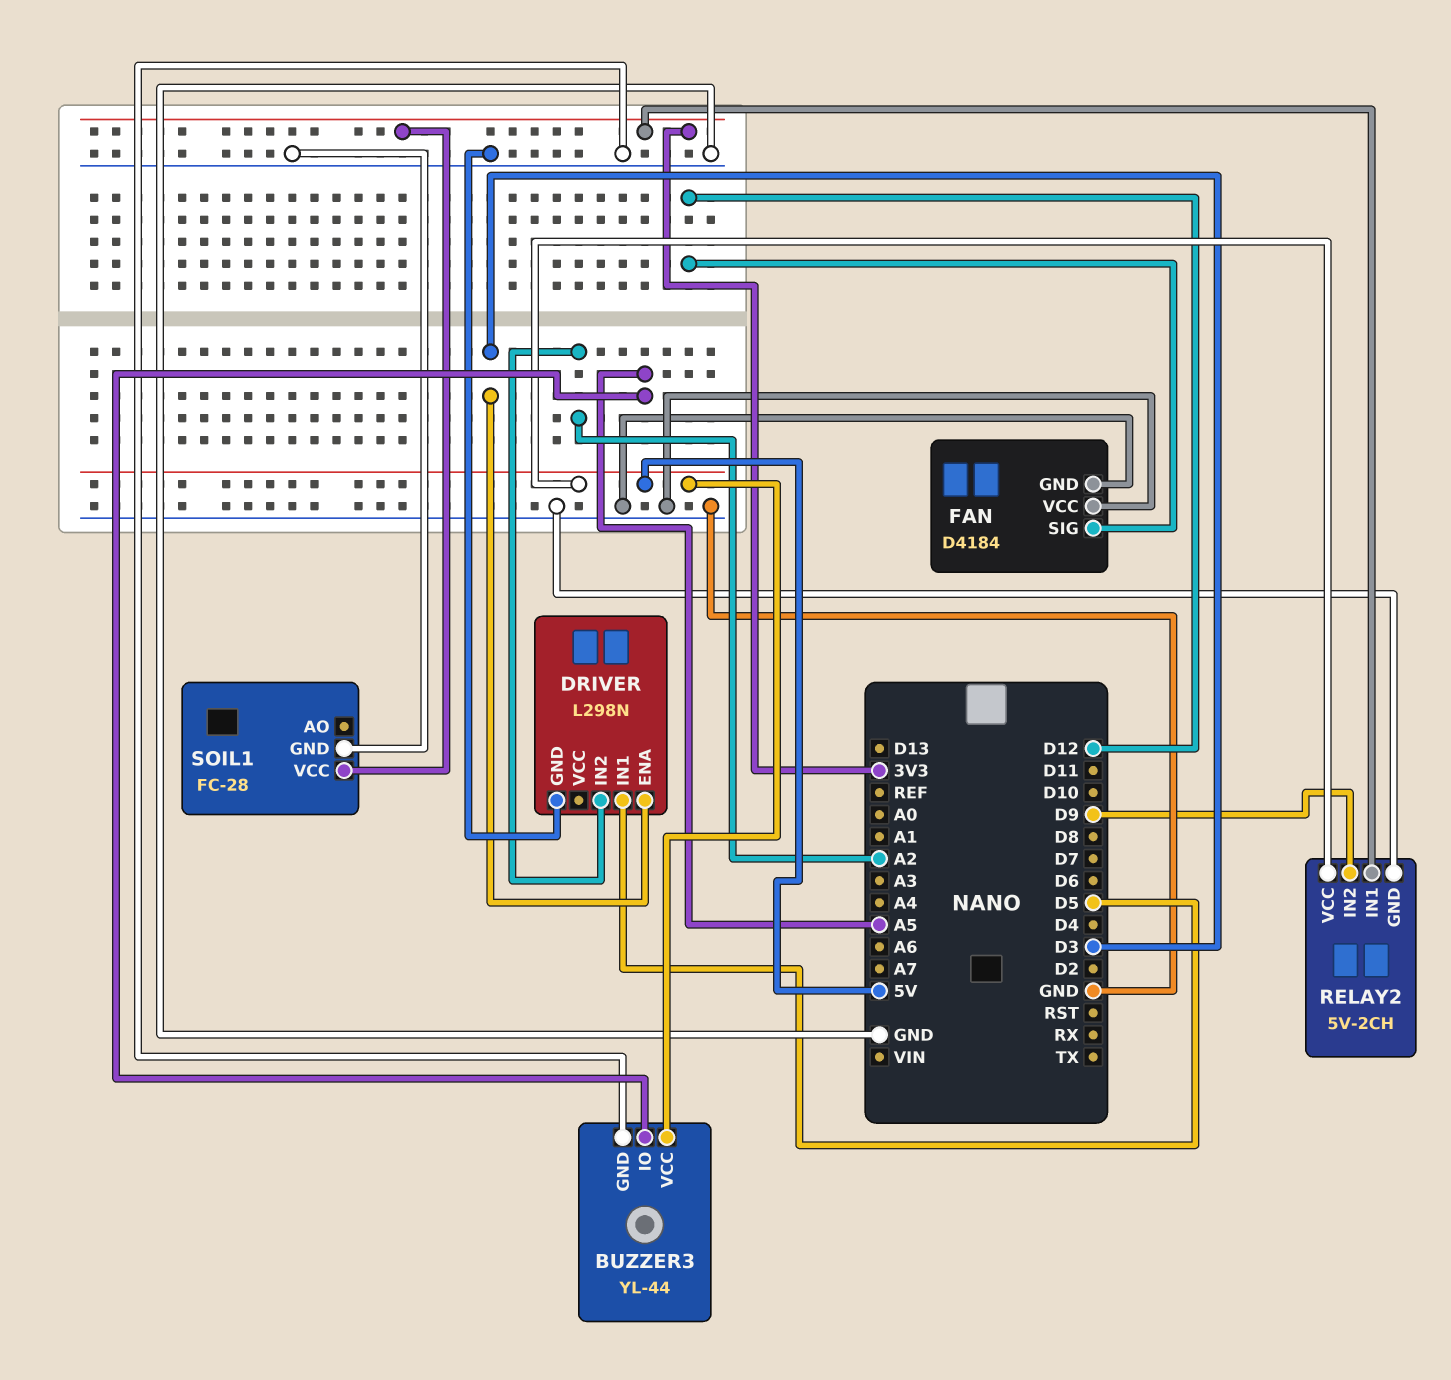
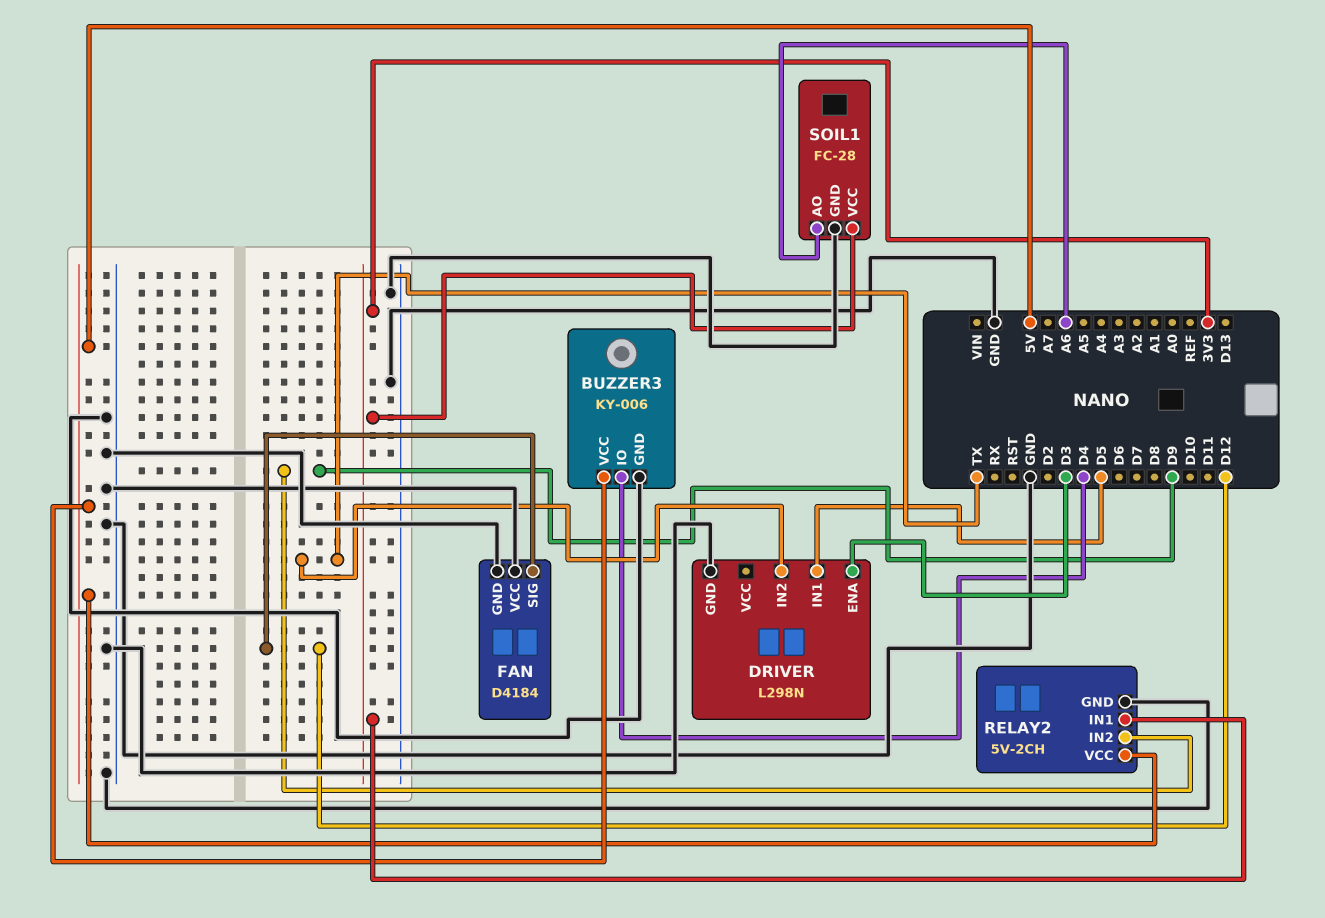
BUZZER3: YL-44 -> KY-006
BUZZER3 pin IO: A5 -> D4
DRIVER pin IN2: A2 -> TX
SOIL1 pin AO: none -> A6

